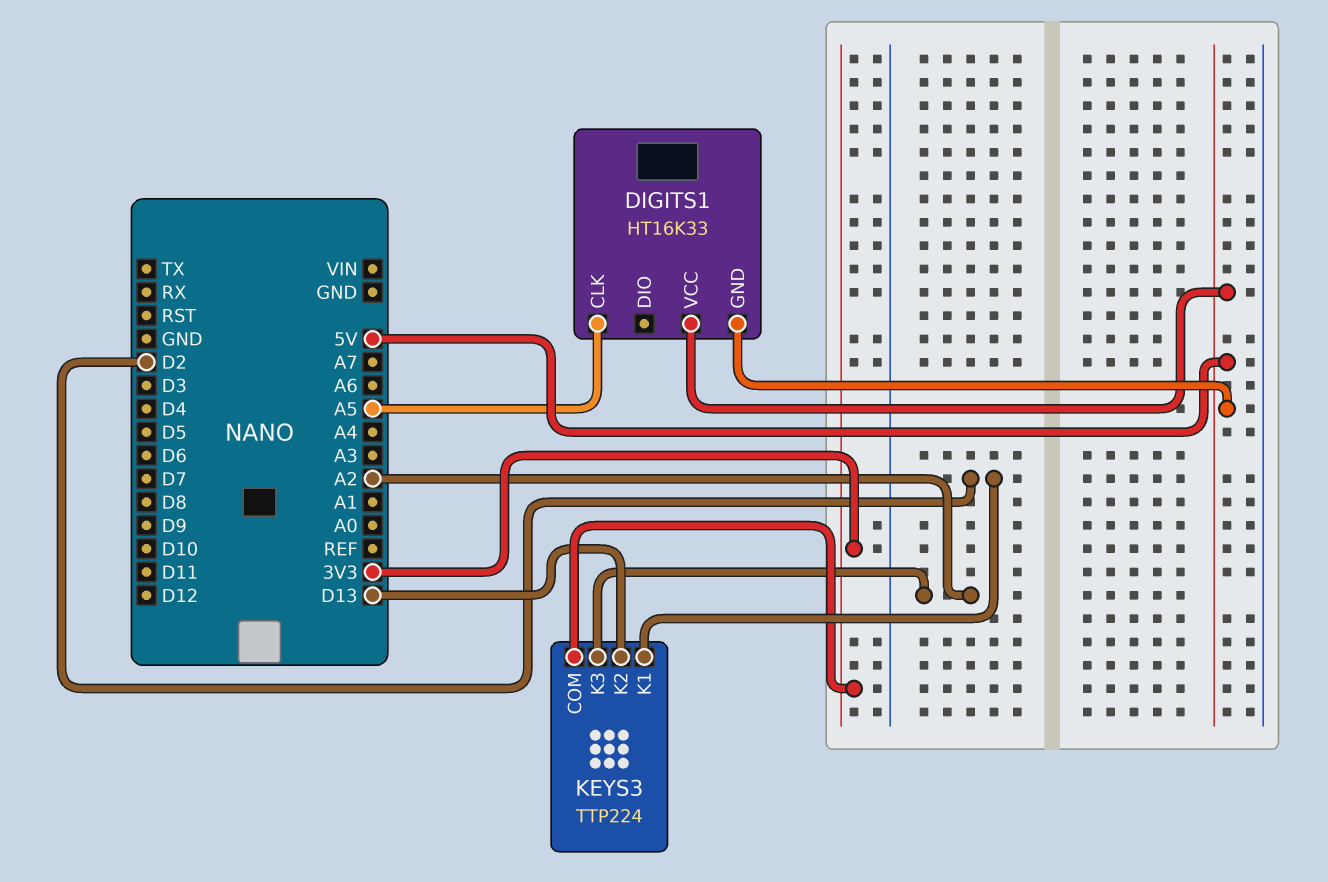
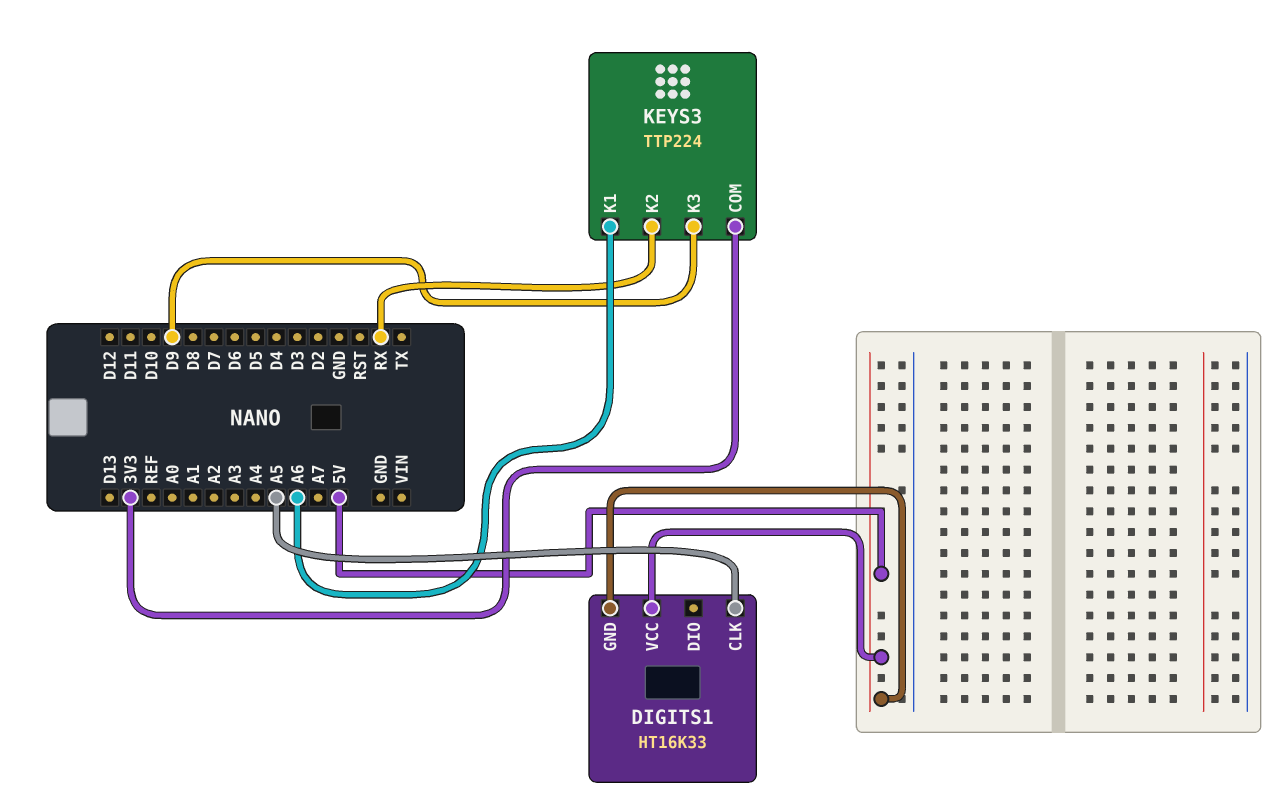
KEYS3 pin K1: D2 -> A6
KEYS3 pin K2: D13 -> RX
KEYS3 pin K3: A2 -> D9

